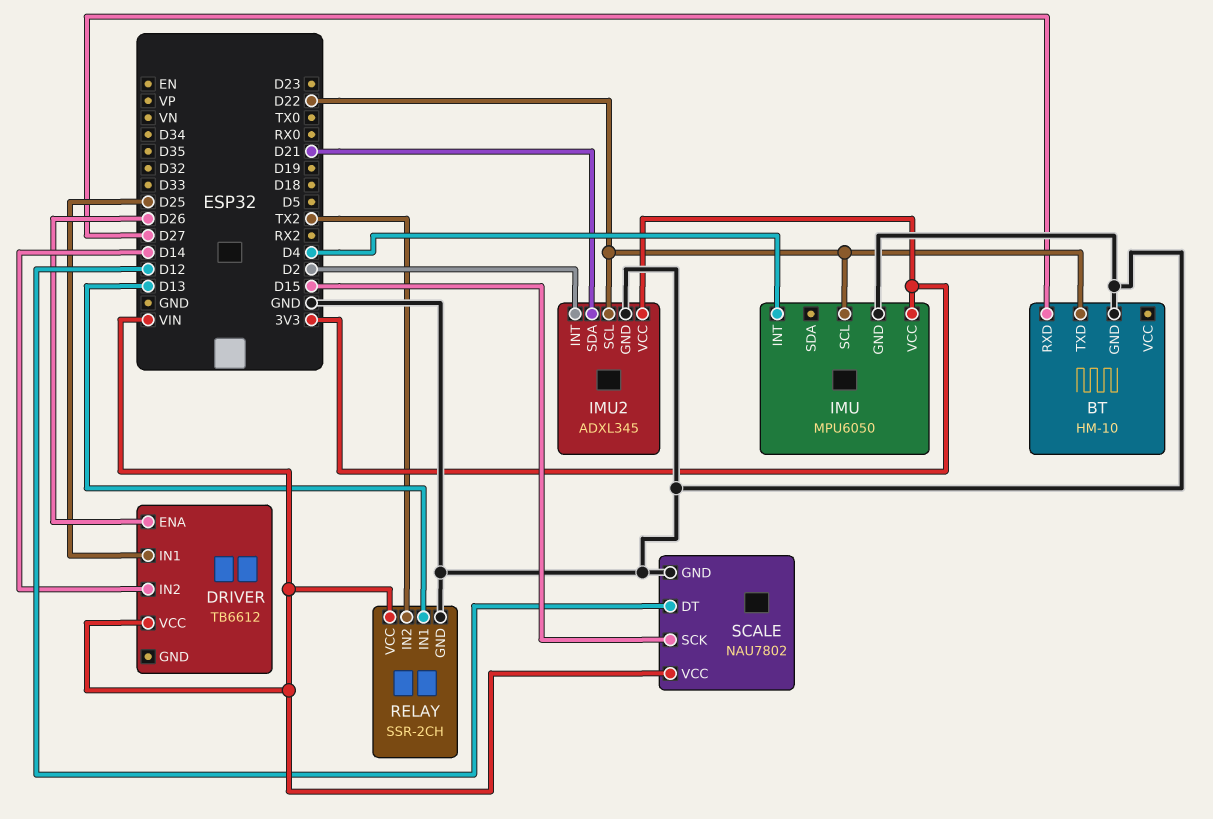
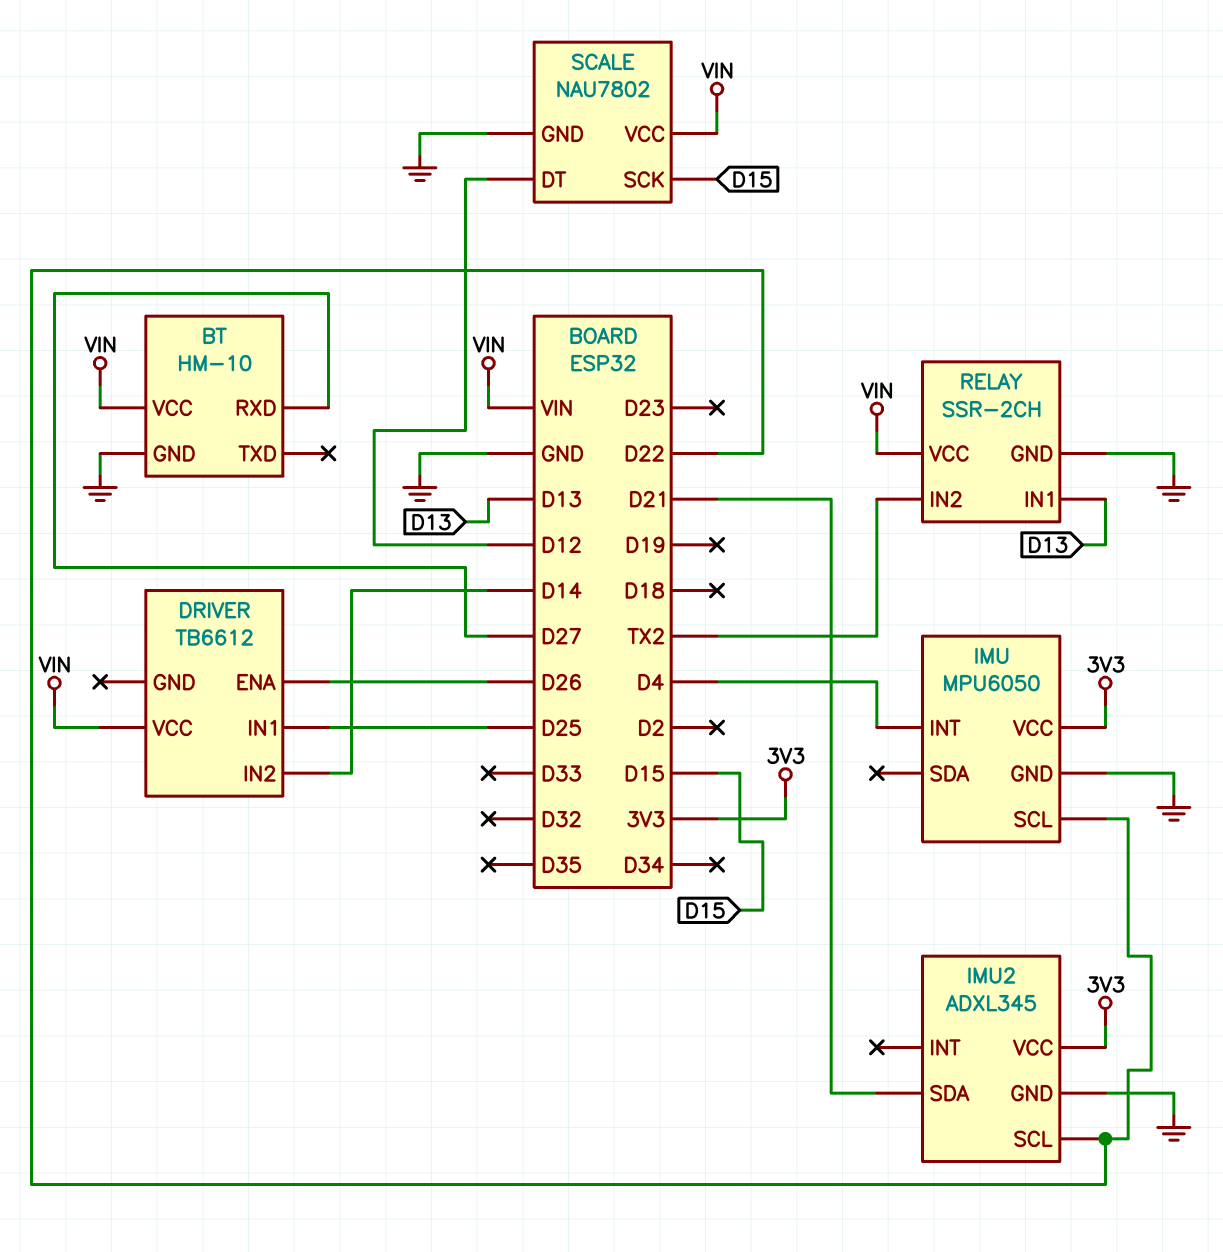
BT pin TXD: D22 -> none
BT pin VCC: none -> VIN
IMU2 pin INT: D2 -> none

